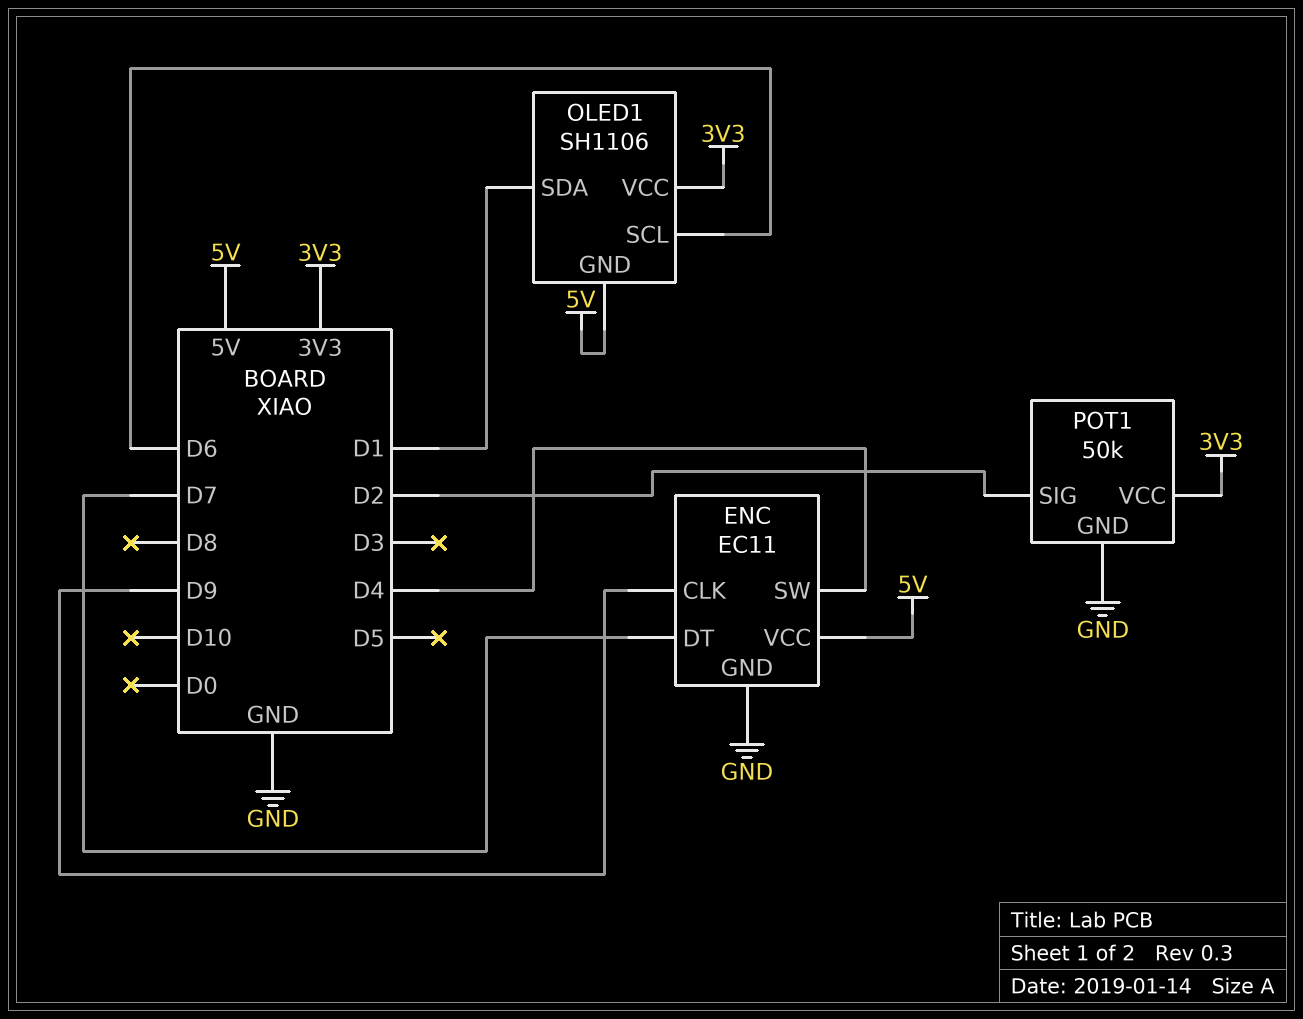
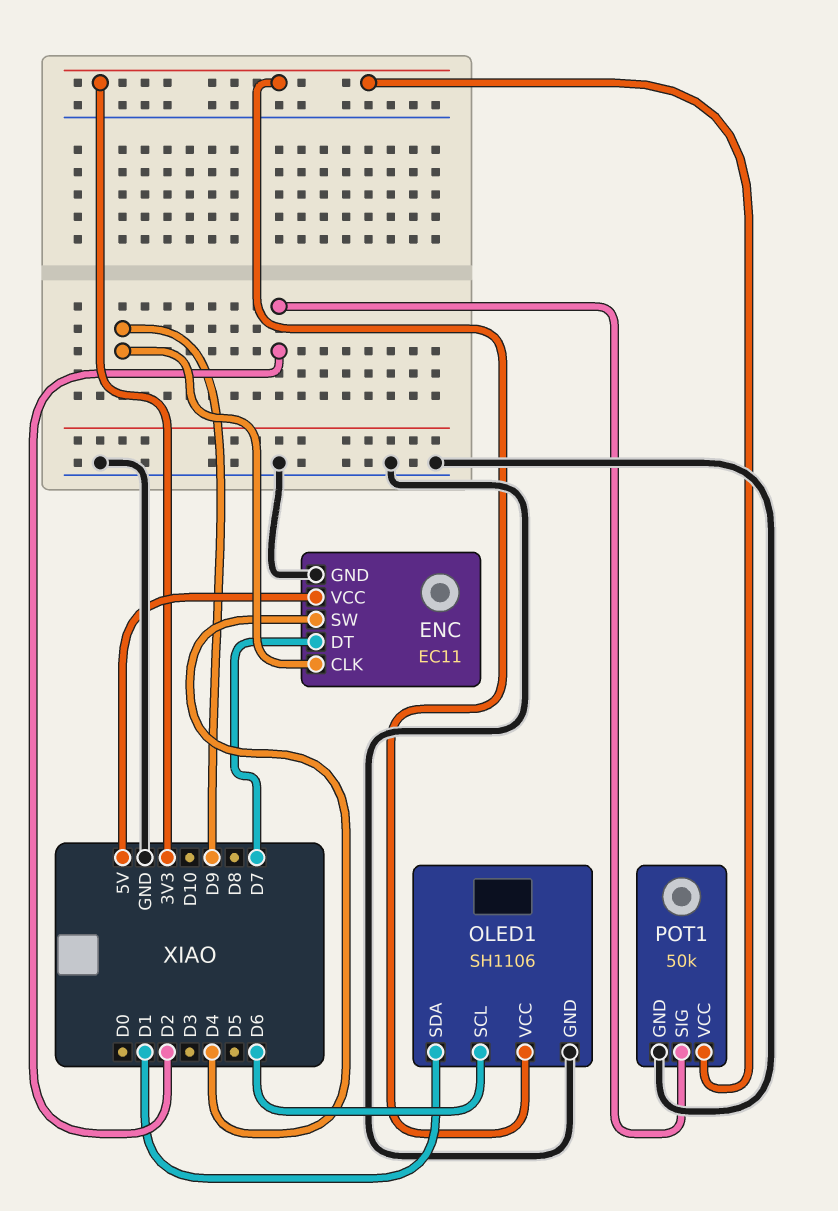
OLED1 pin GND: 5V -> GND

